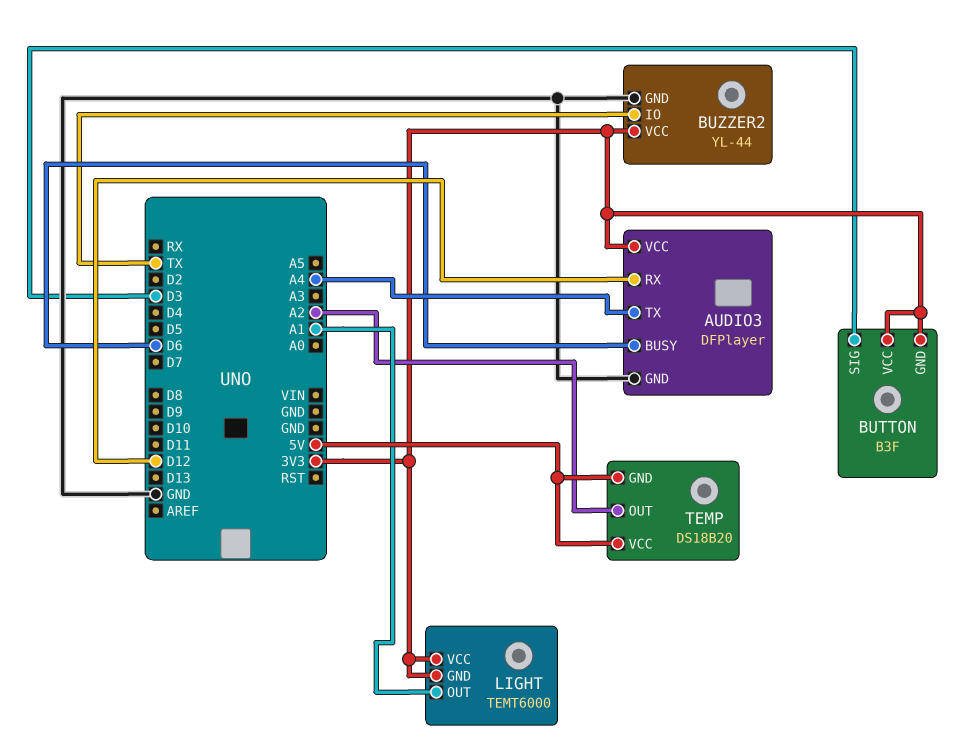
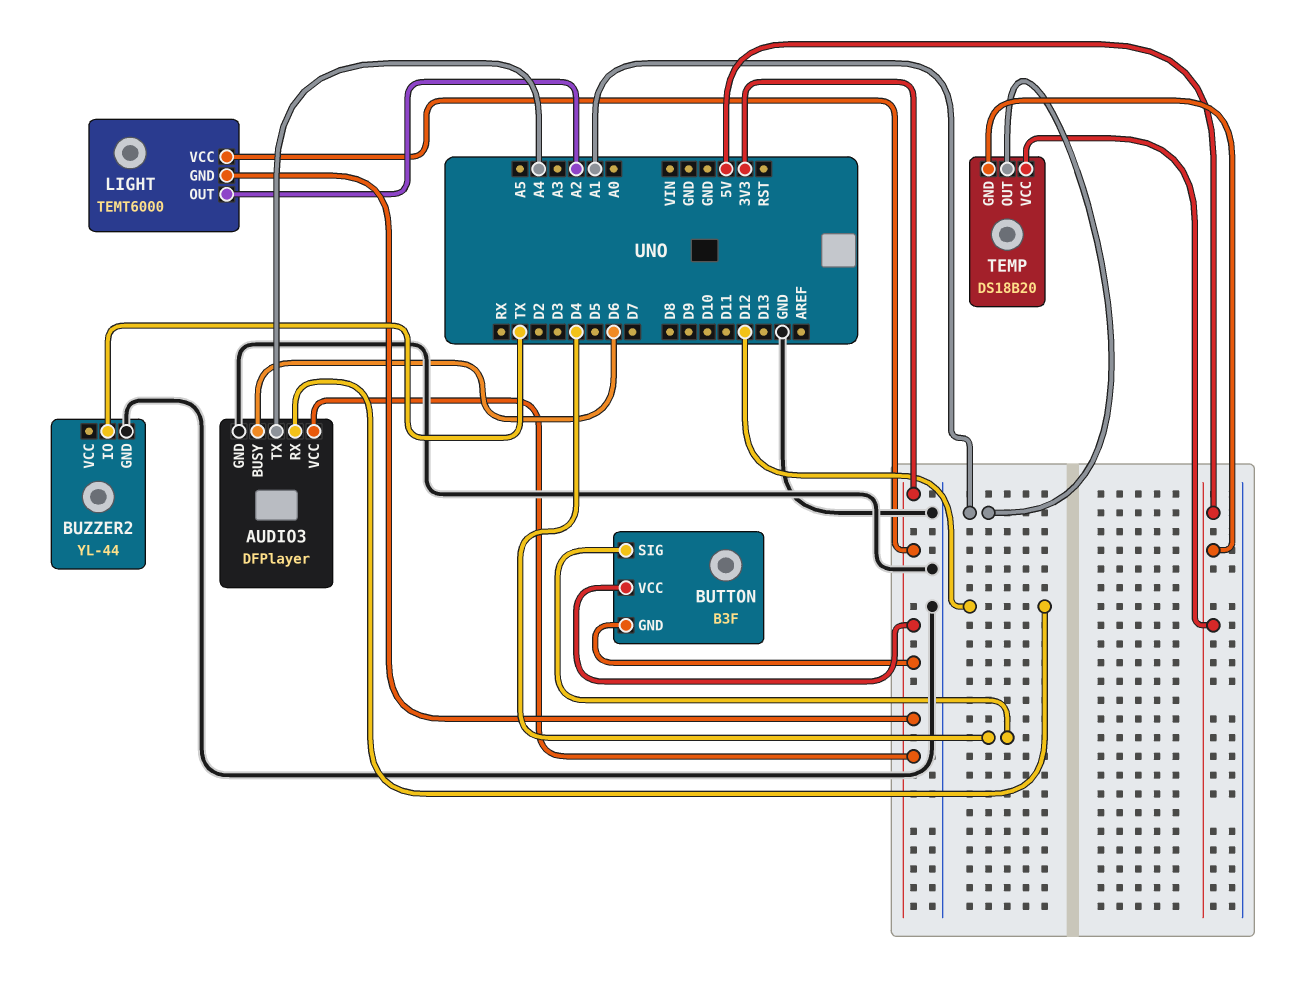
BUTTON pin SIG: D3 -> D4
BUZZER2 pin VCC: 3V3 -> none
LIGHT pin OUT: A1 -> A2
TEMP pin OUT: A2 -> A1

